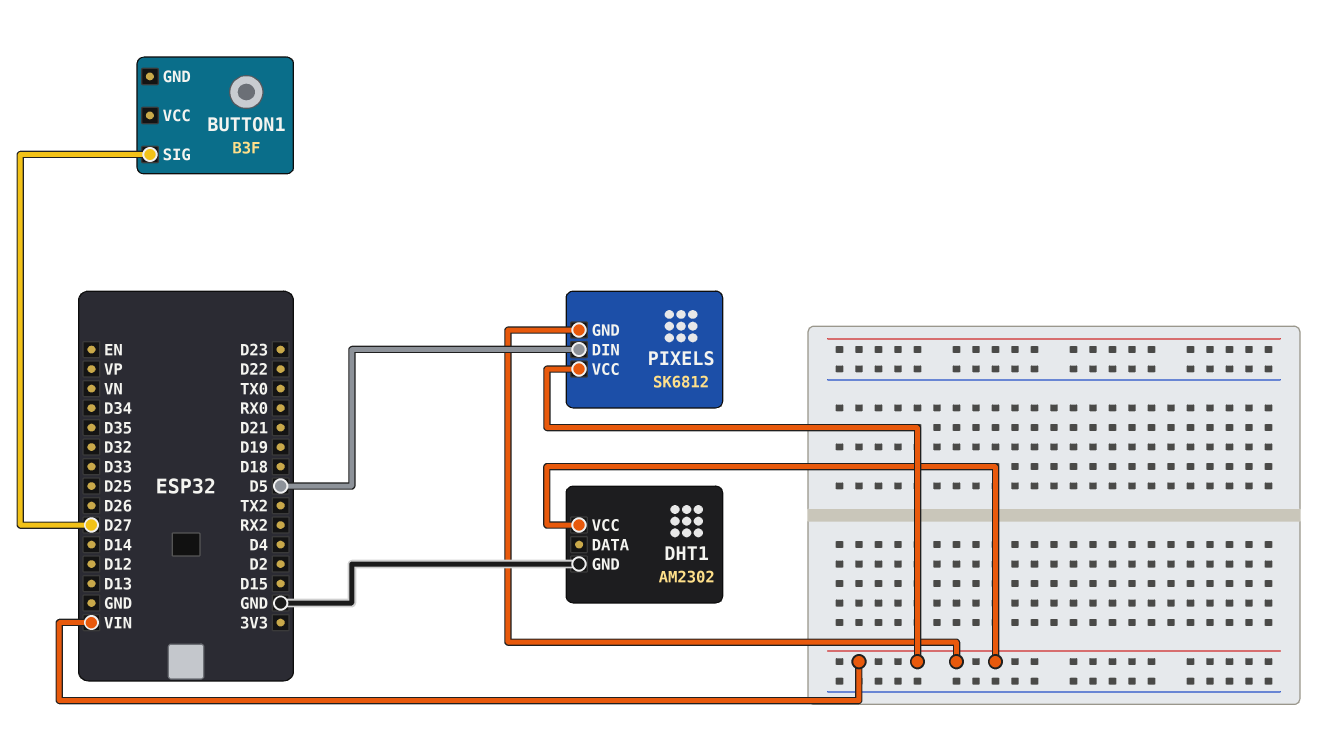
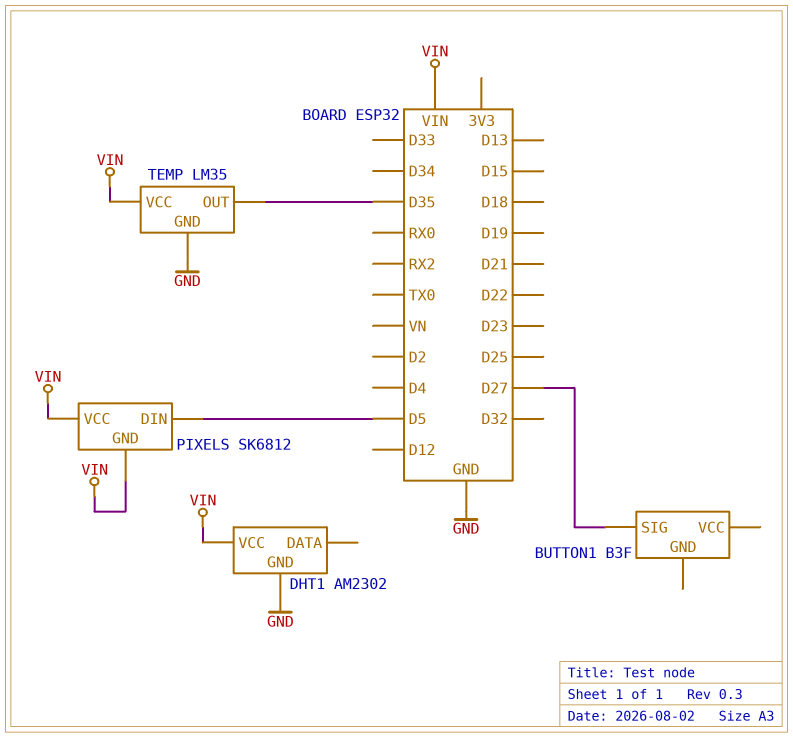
TEMP: none -> LM35
TEMP pin GND: none -> GND
TEMP pin OUT: none -> D35
TEMP pin VCC: none -> VIN

